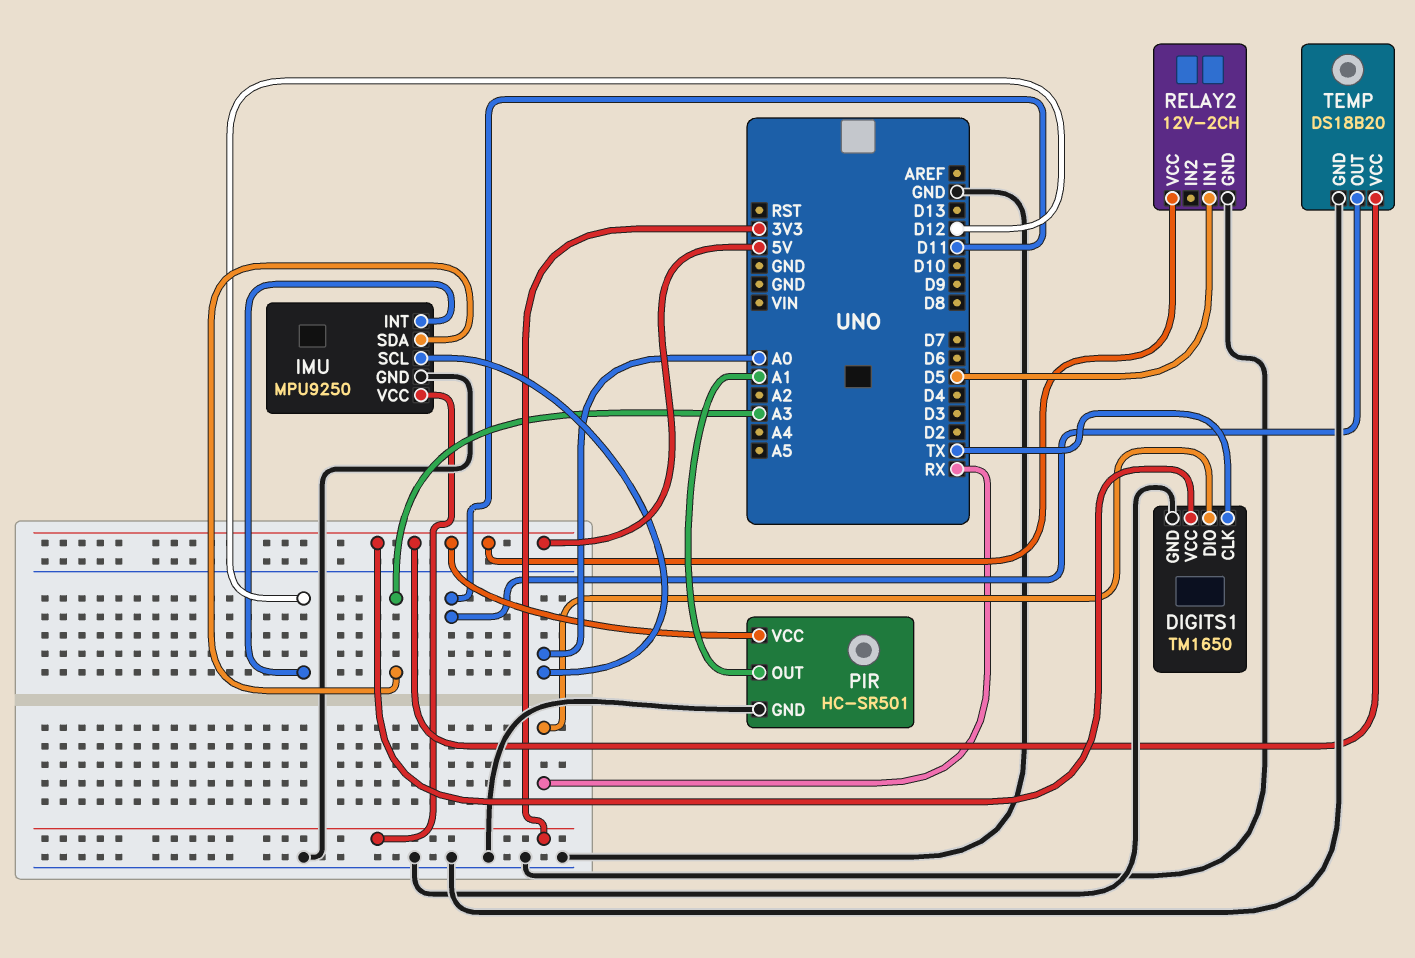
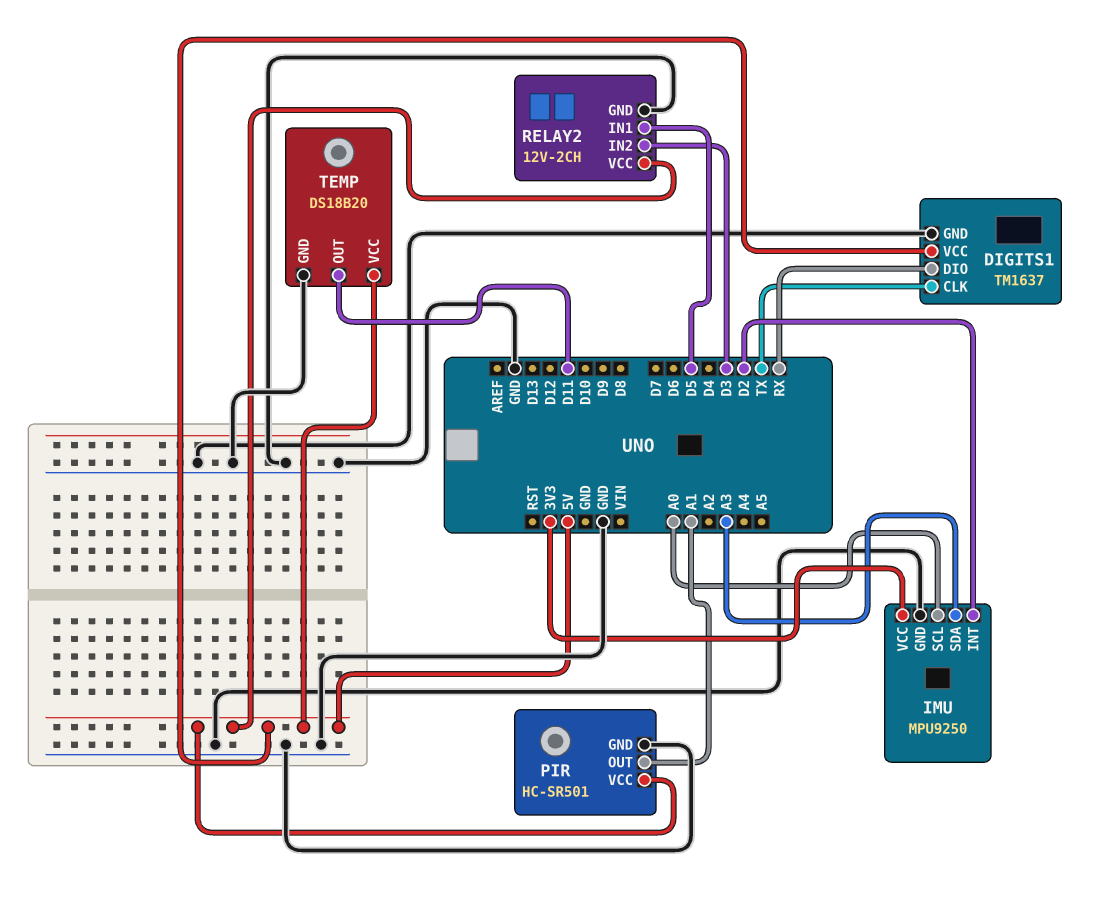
DIGITS1: TM1650 -> TM1637
IMU pin INT: D12 -> D2
RELAY2 pin IN2: none -> D3

